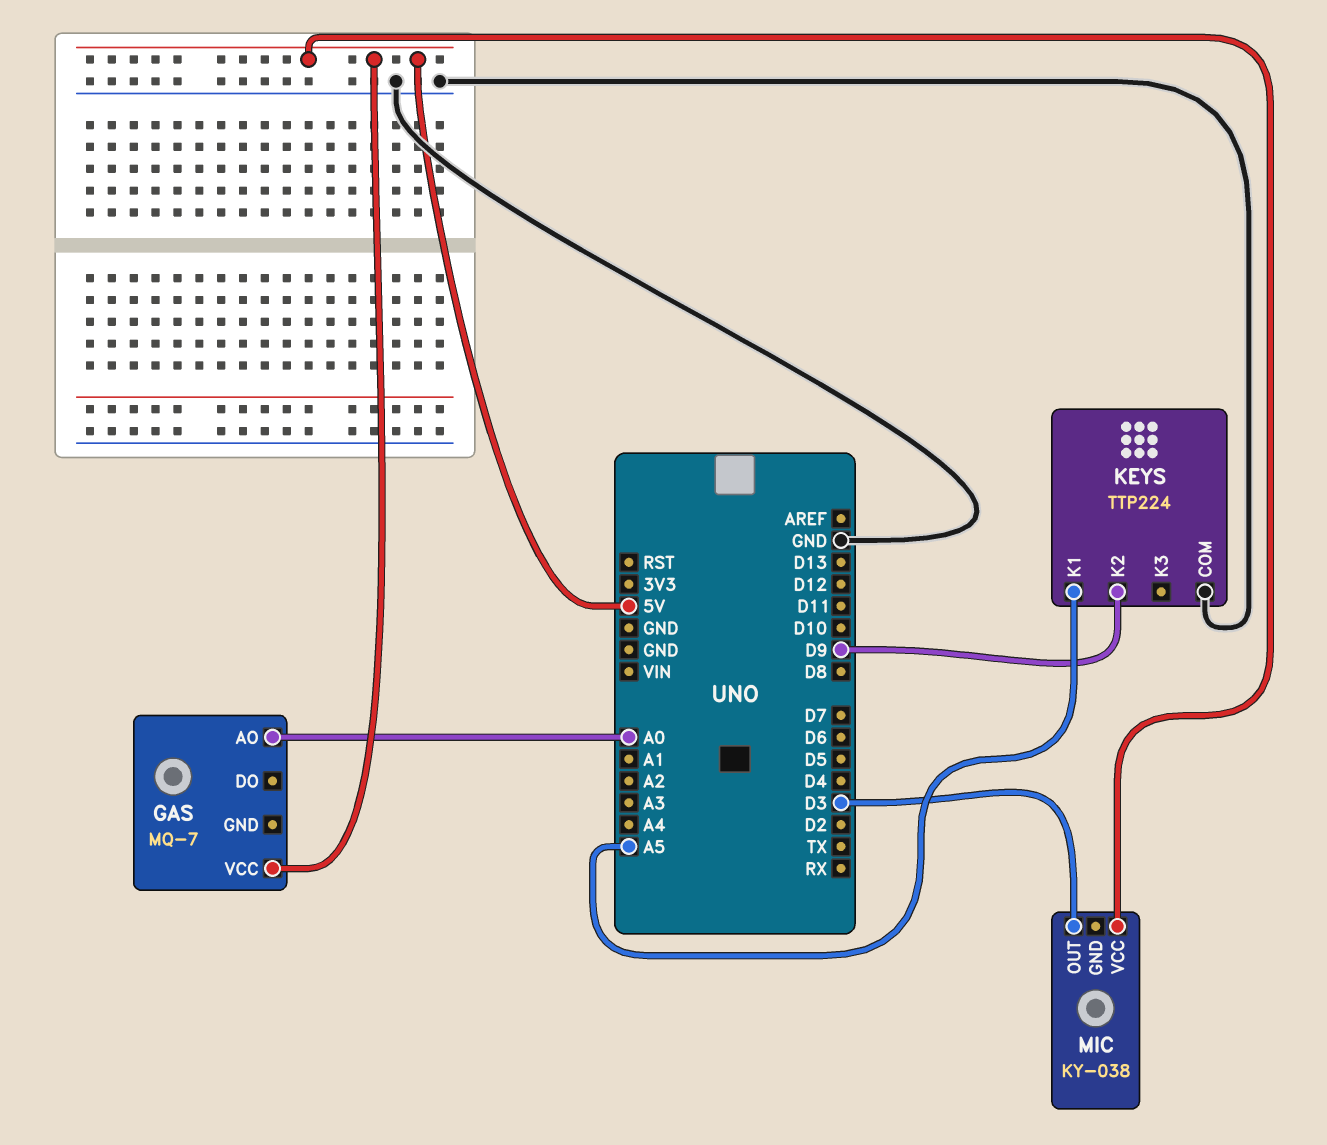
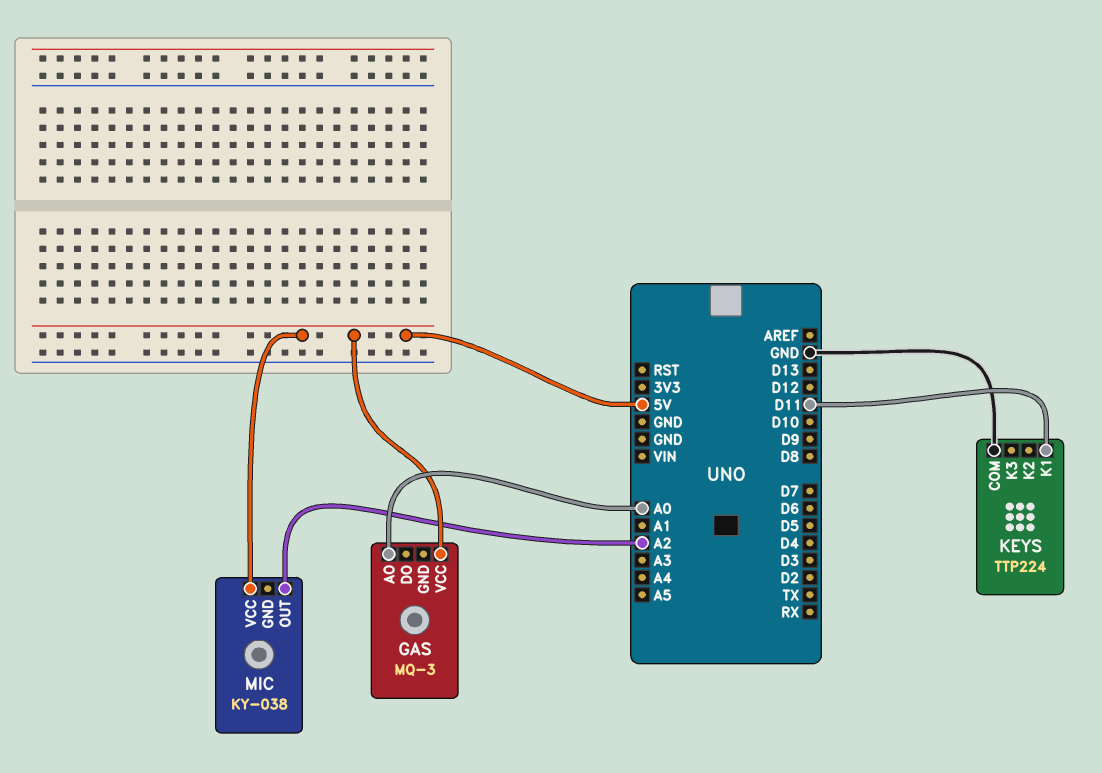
GAS: MQ-7 -> MQ-3
KEYS pin K1: A5 -> D11
KEYS pin K2: D9 -> none
MIC pin OUT: D3 -> A2

